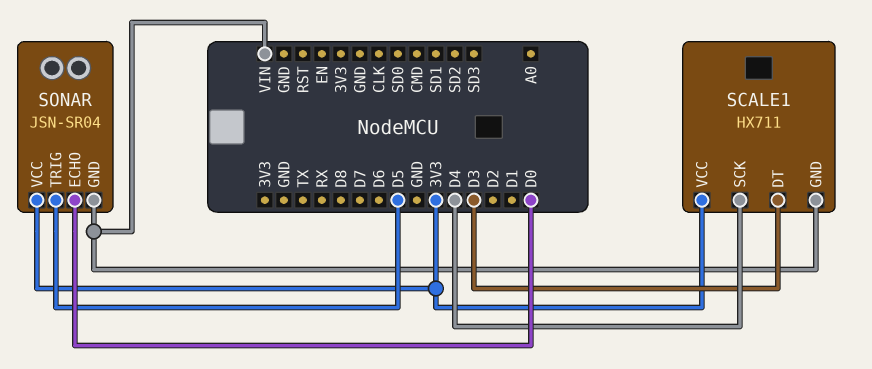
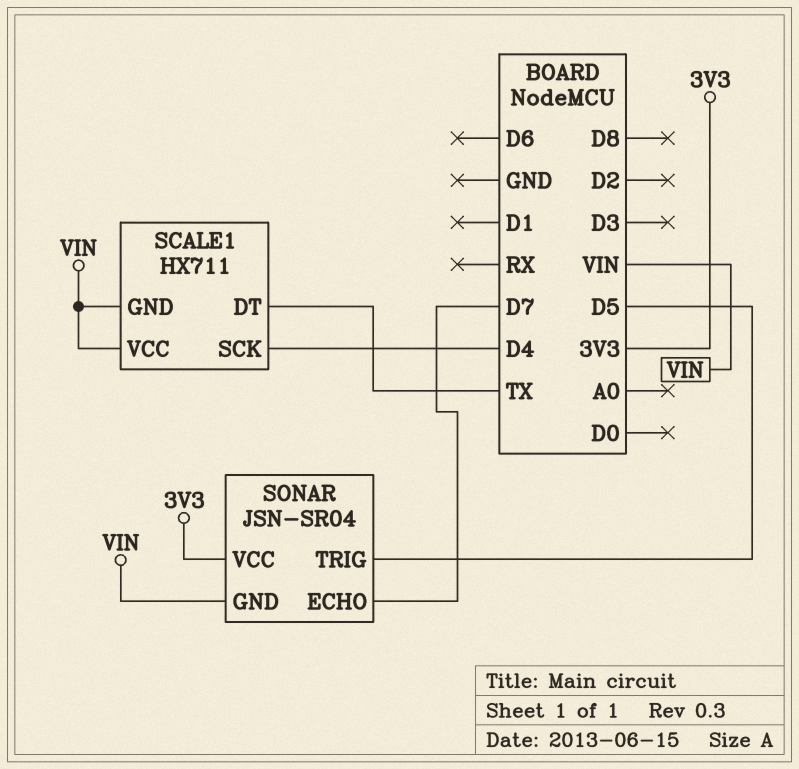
SCALE1 pin DT: D3 -> TX
SCALE1 pin VCC: 3V3 -> VIN
SONAR pin ECHO: D0 -> D7

